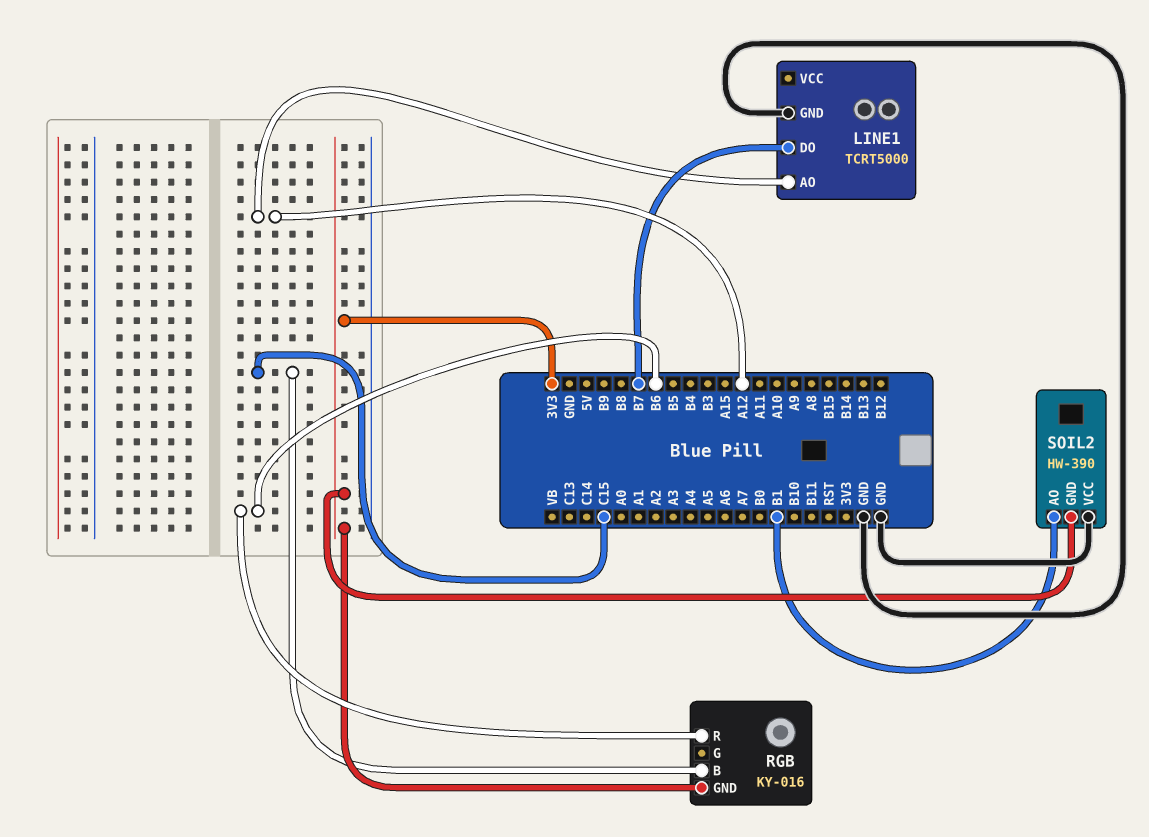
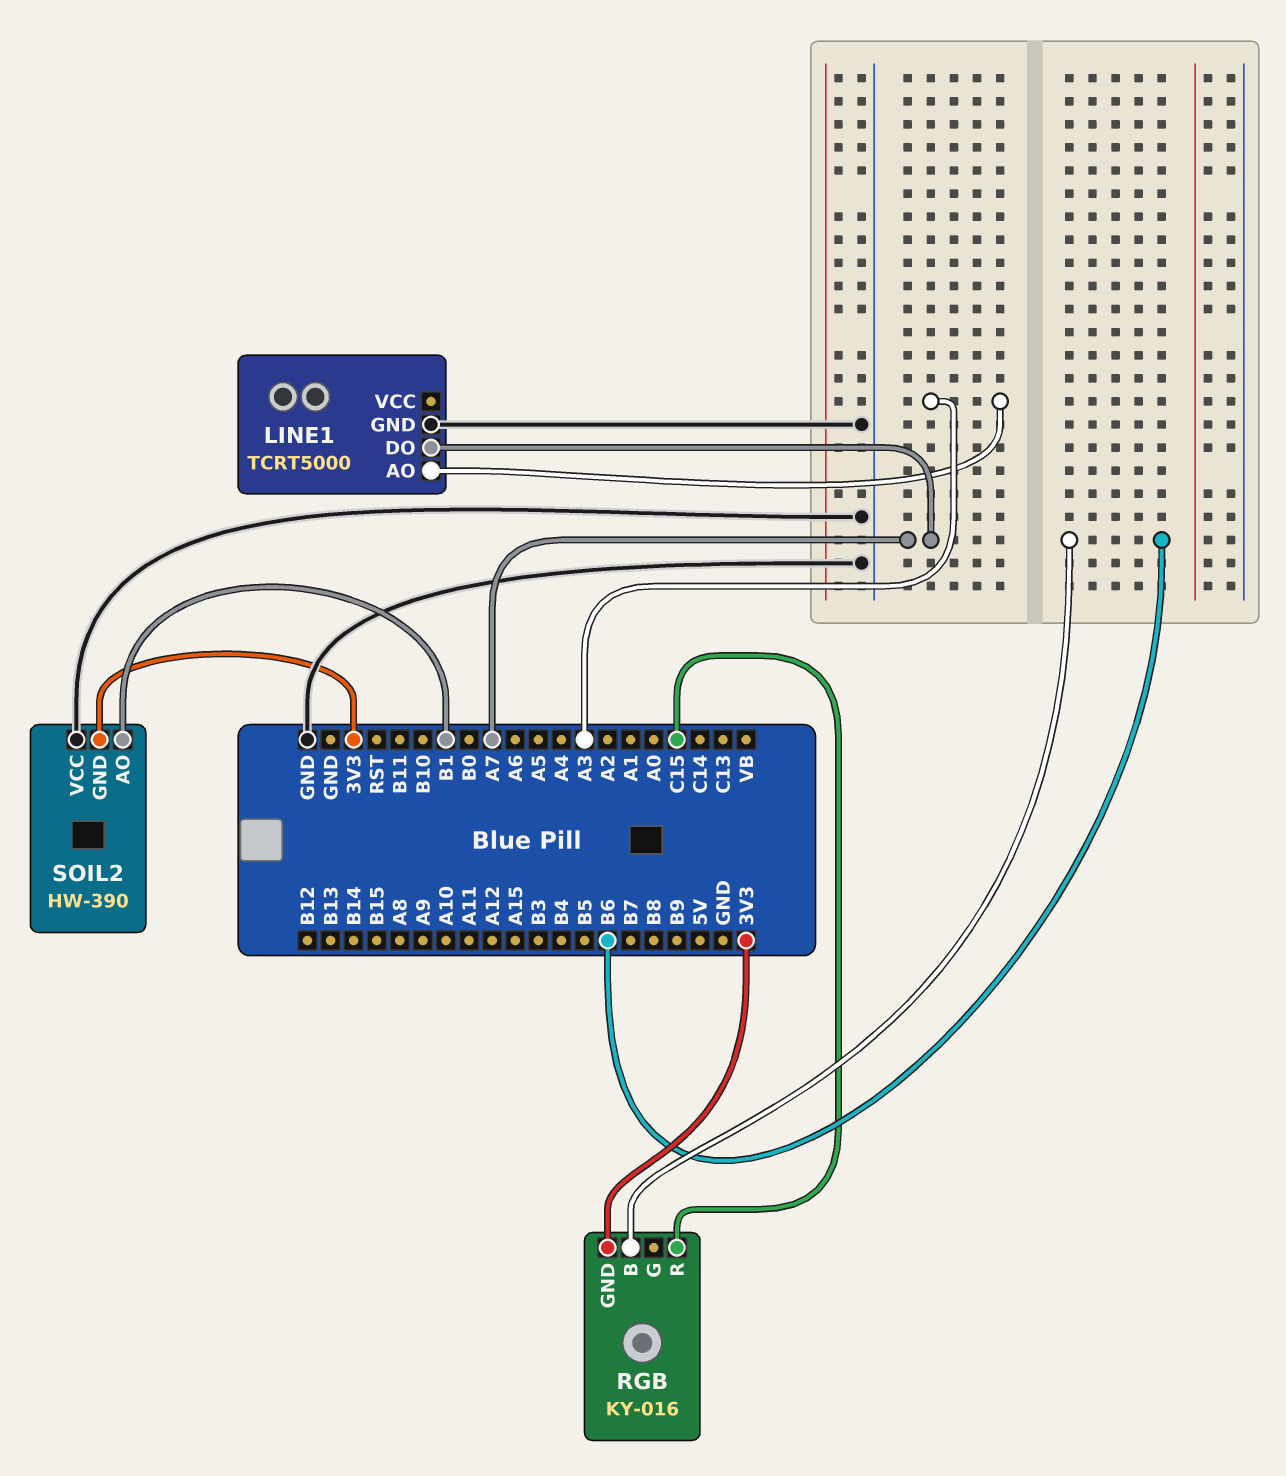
LINE1 pin AO: A12 -> A3
LINE1 pin DO: B7 -> A7
RGB pin B: C15 -> B6
RGB pin R: B6 -> C15

